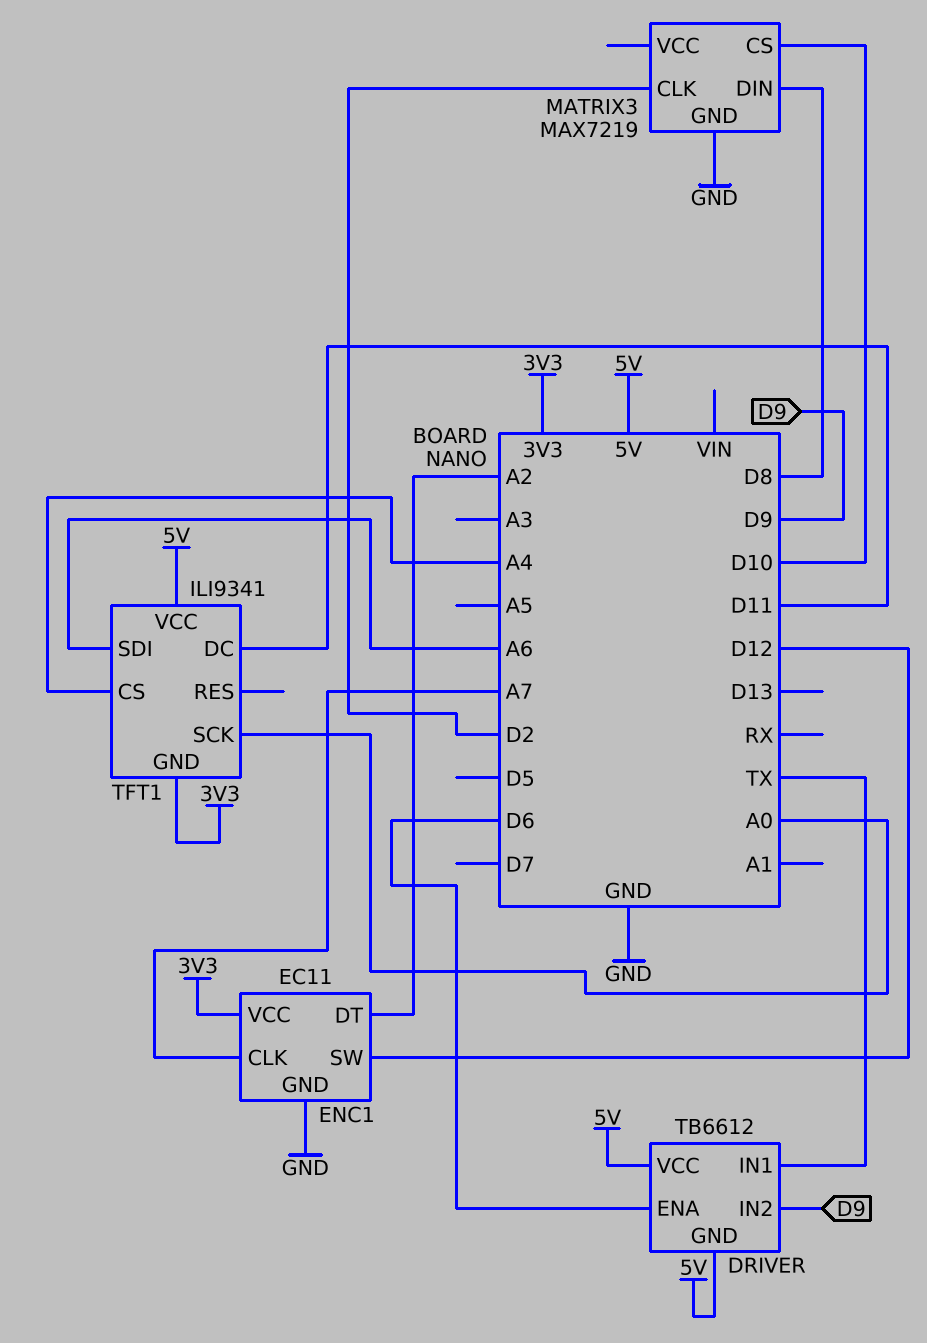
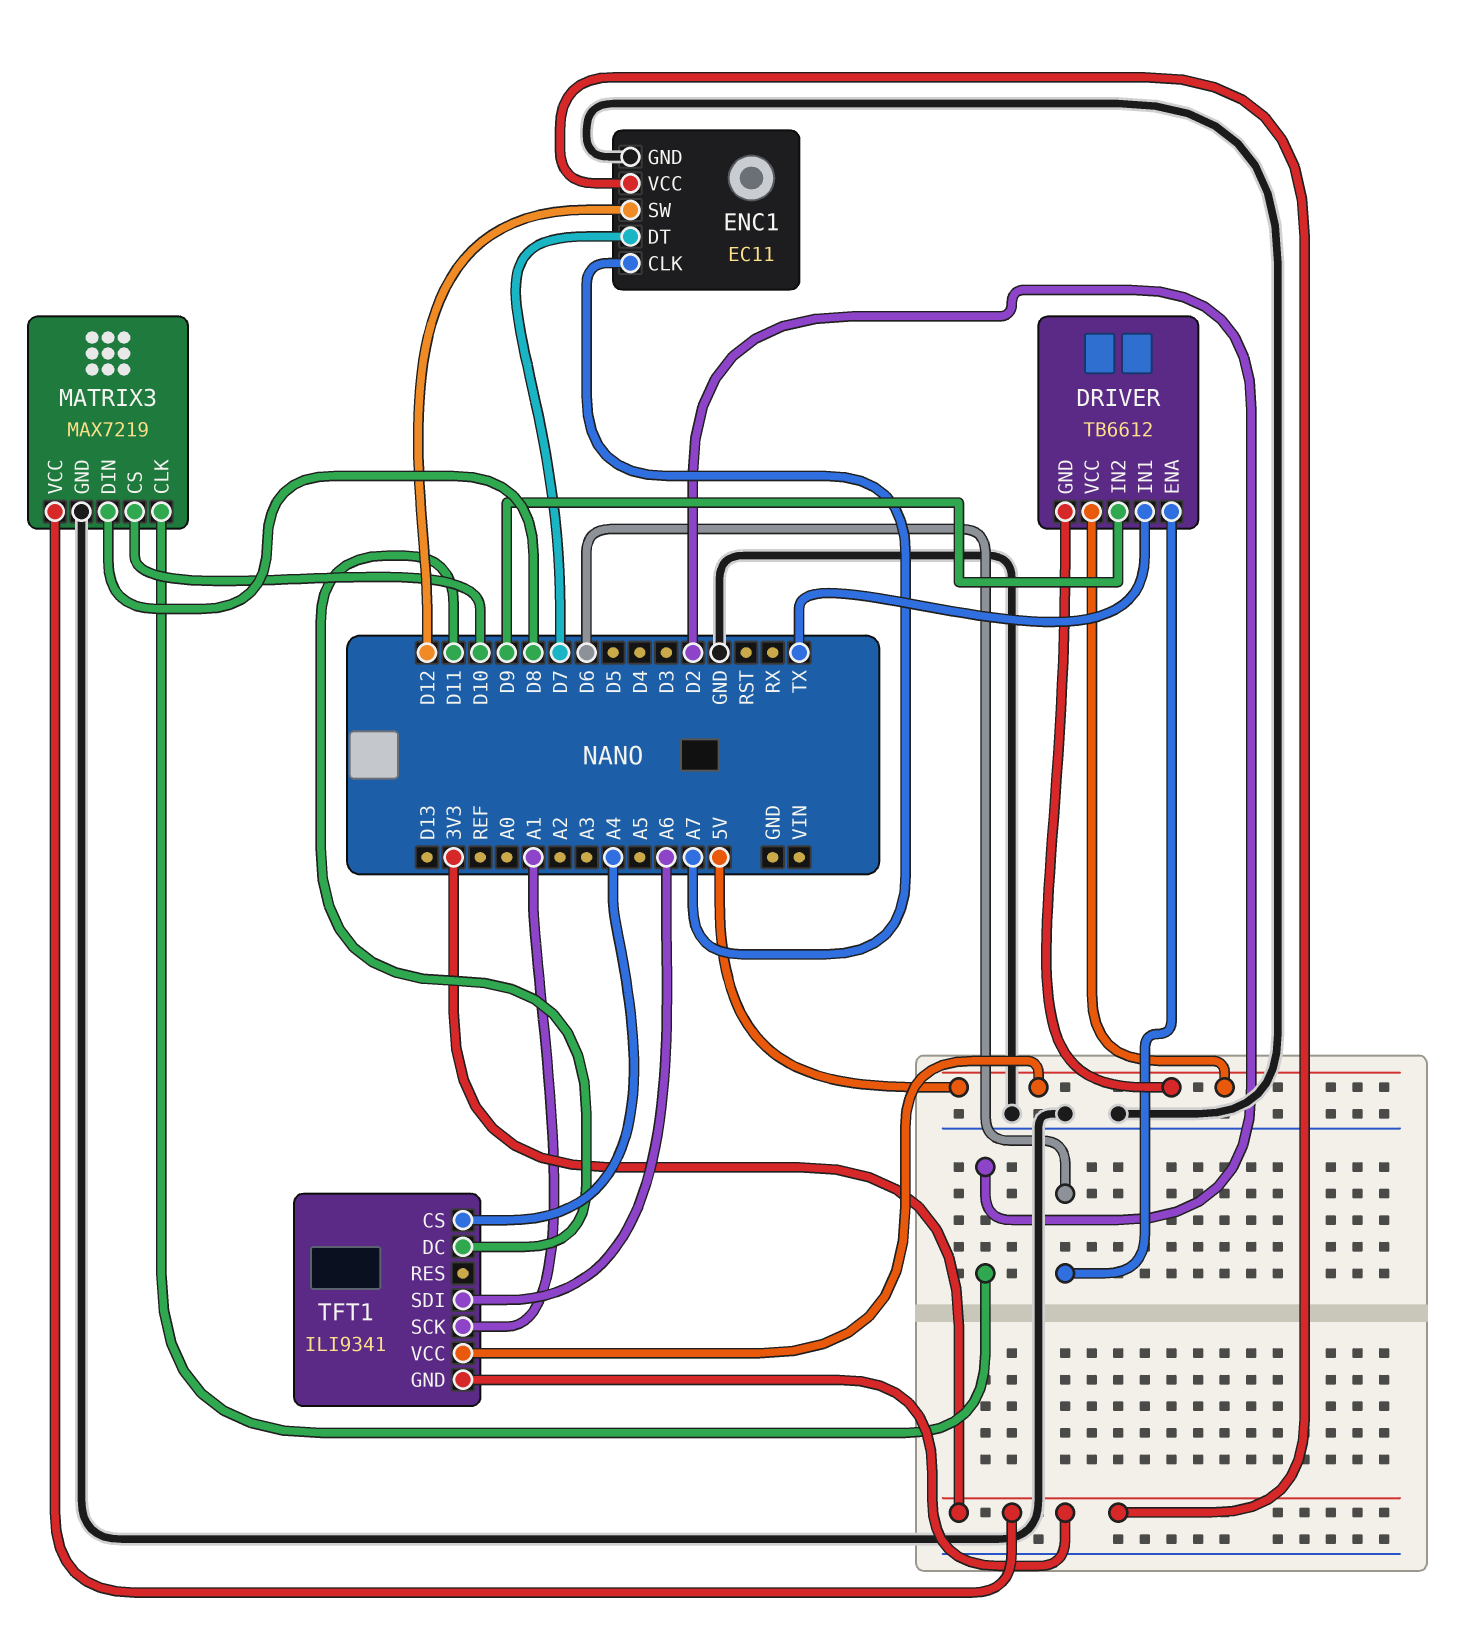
ENC1 pin DT: A2 -> D7
MATRIX3 pin VCC: none -> 3V3
TFT1 pin SCK: A0 -> A1

